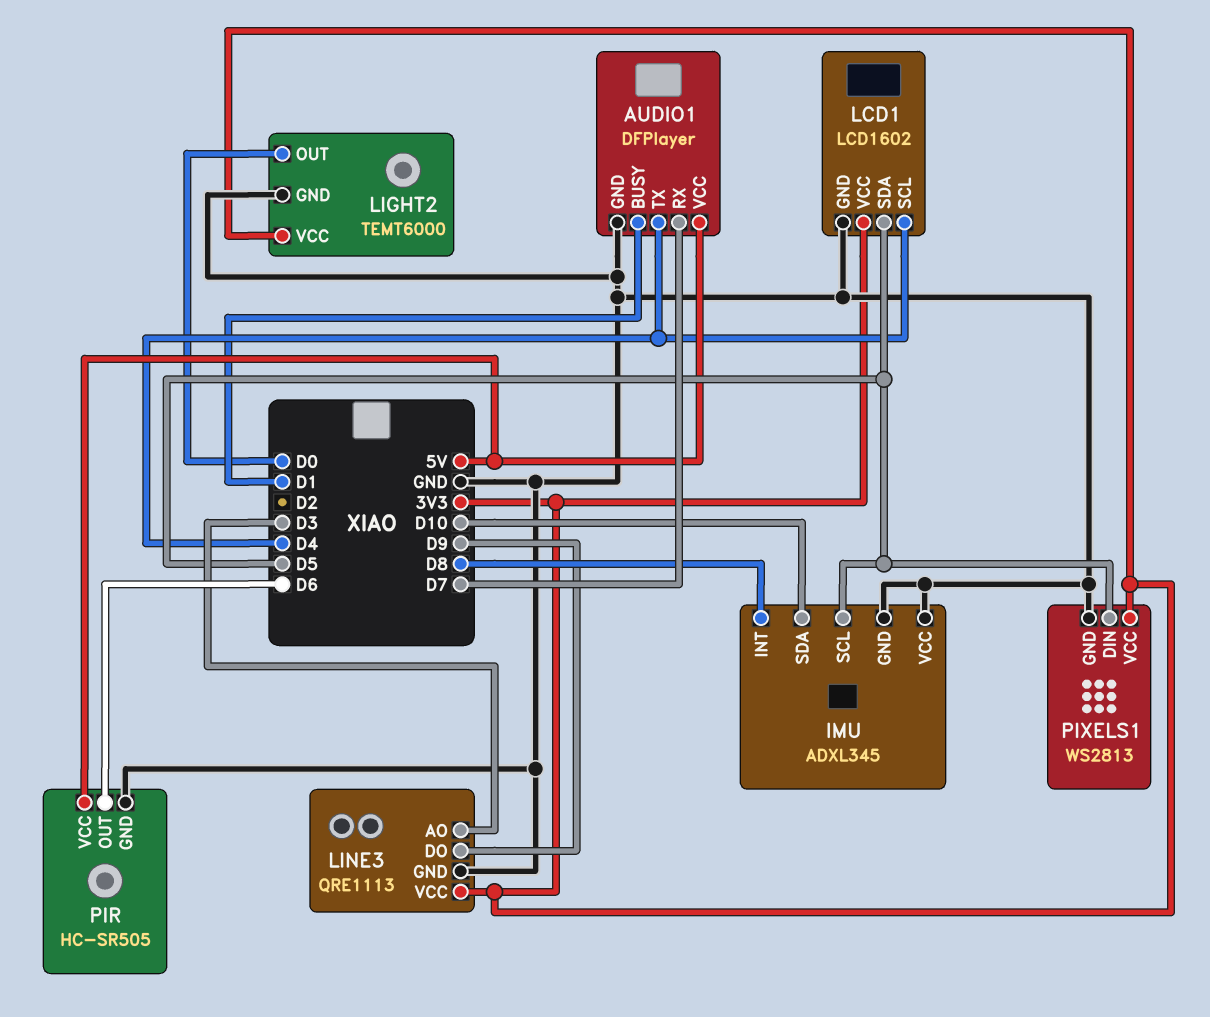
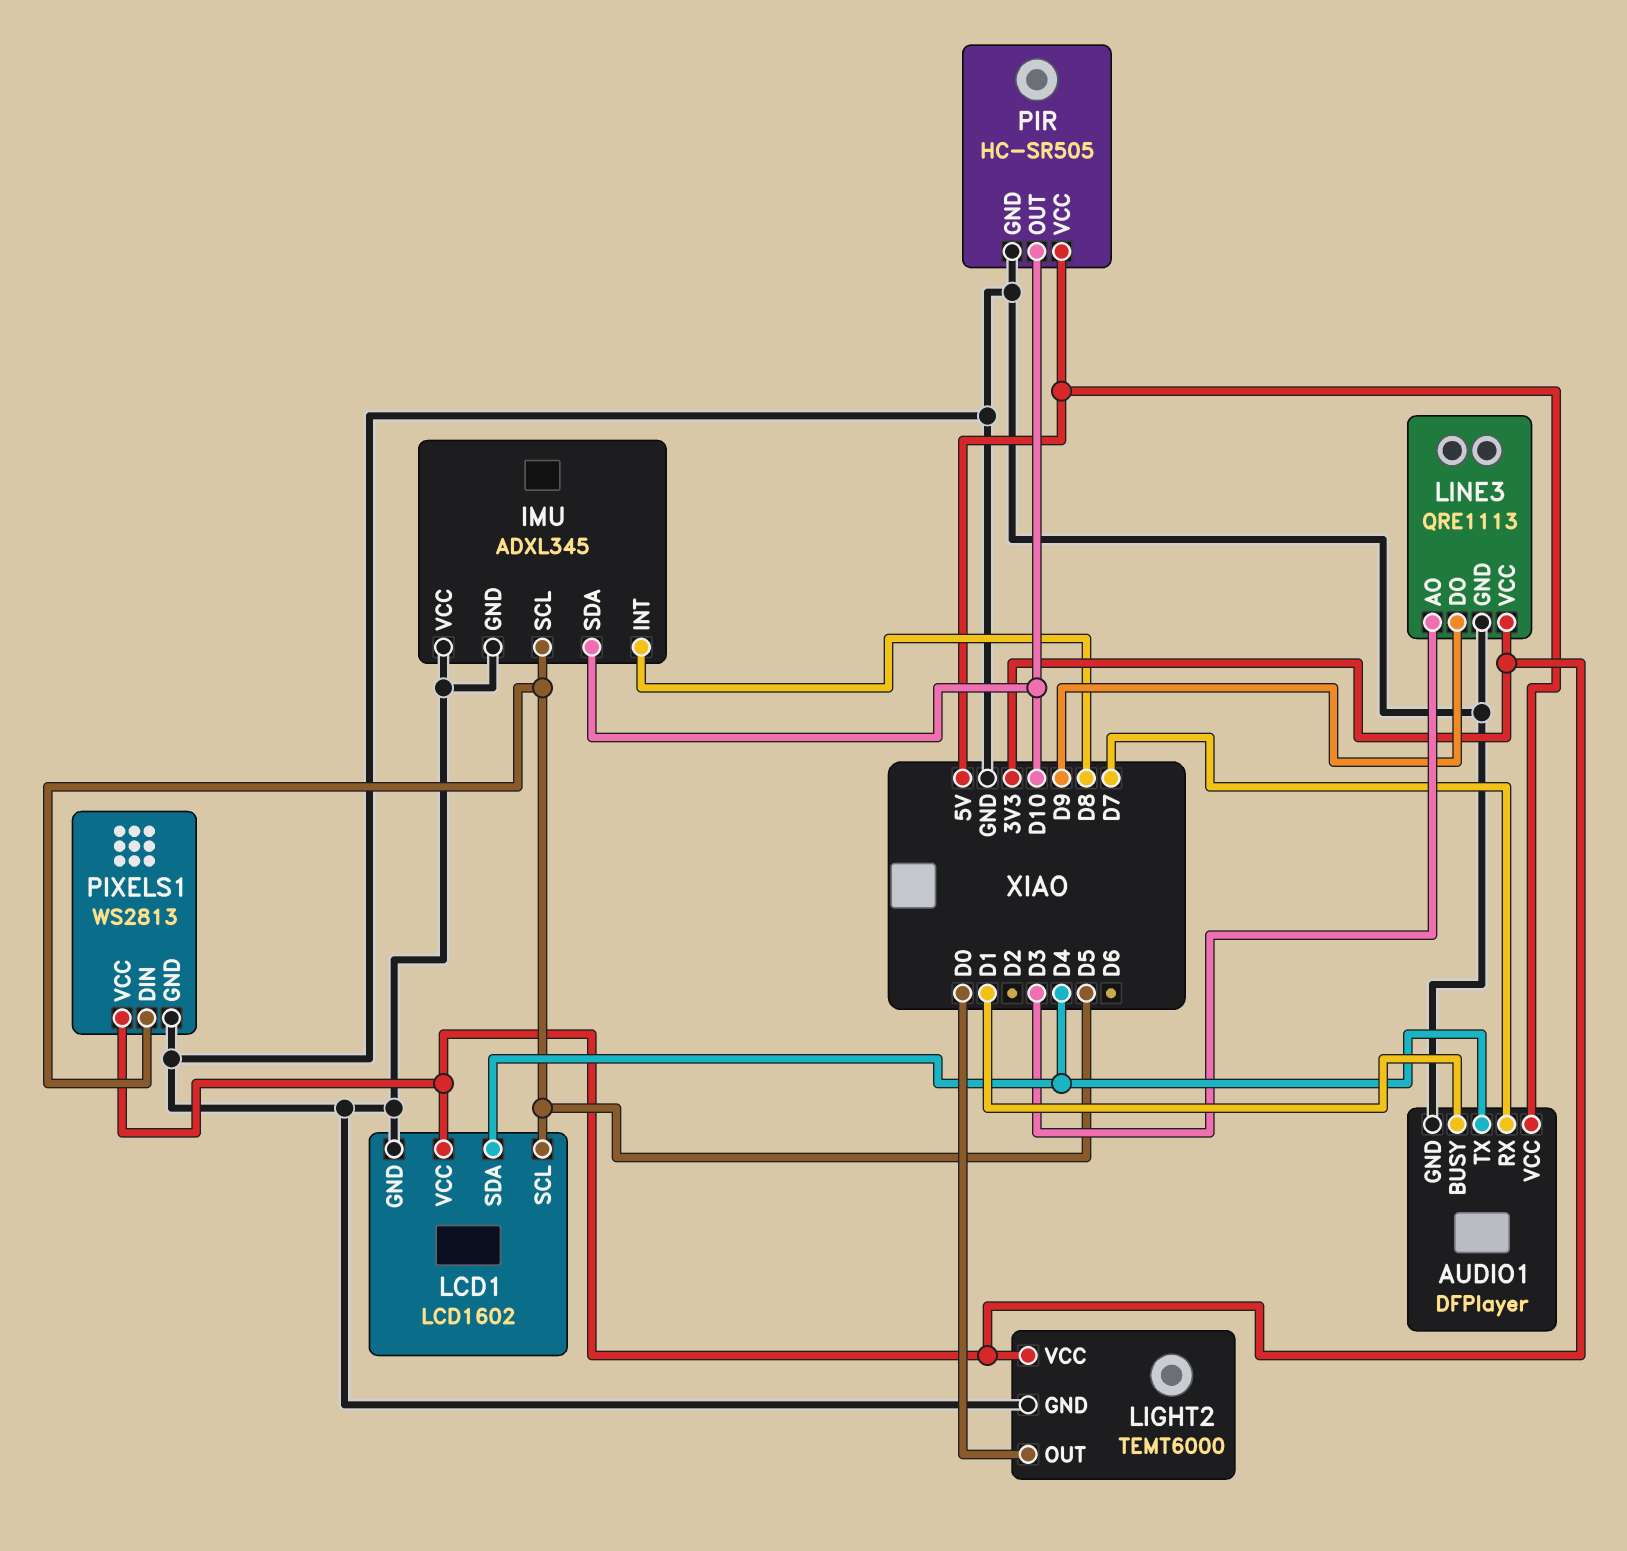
LCD1 pin SCL: D4 -> D5
LCD1 pin SDA: D5 -> D4
PIR pin OUT: D6 -> D10

